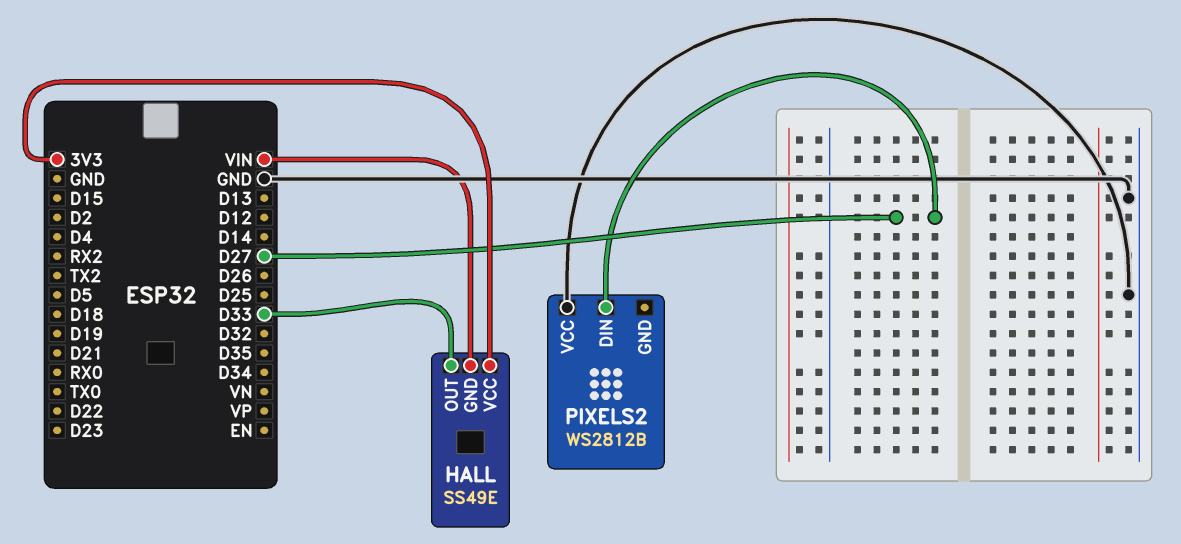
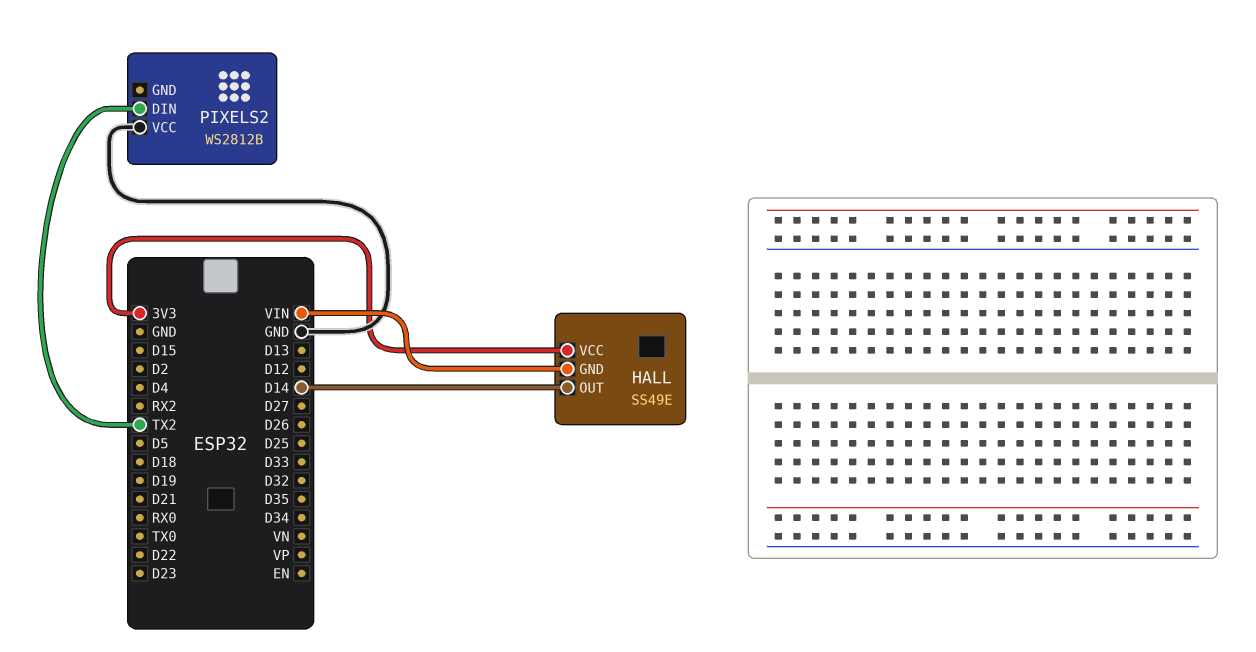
HALL pin OUT: D33 -> D14
PIXELS2 pin DIN: D27 -> TX2

